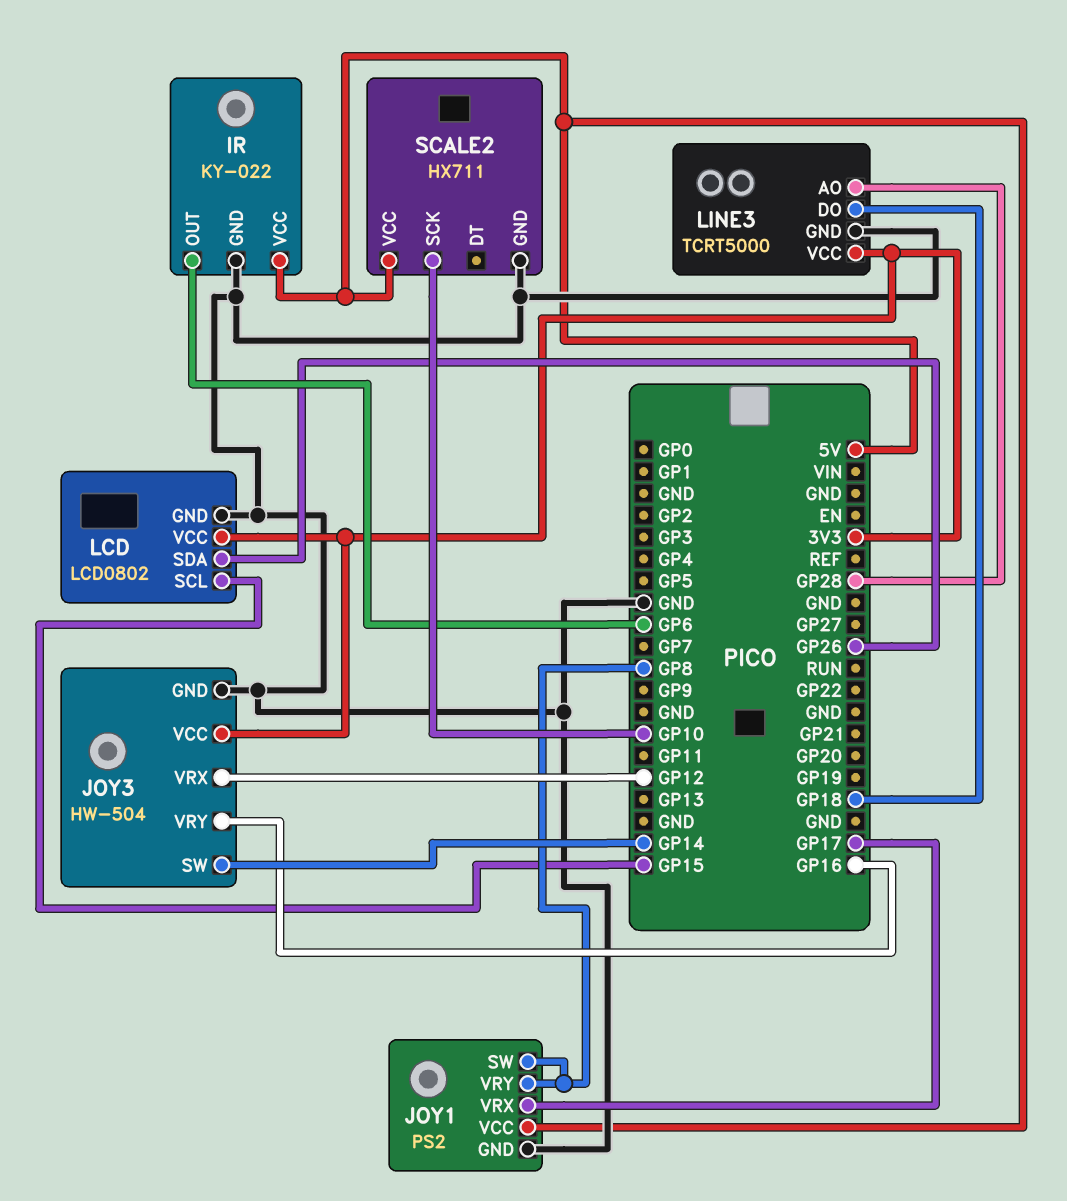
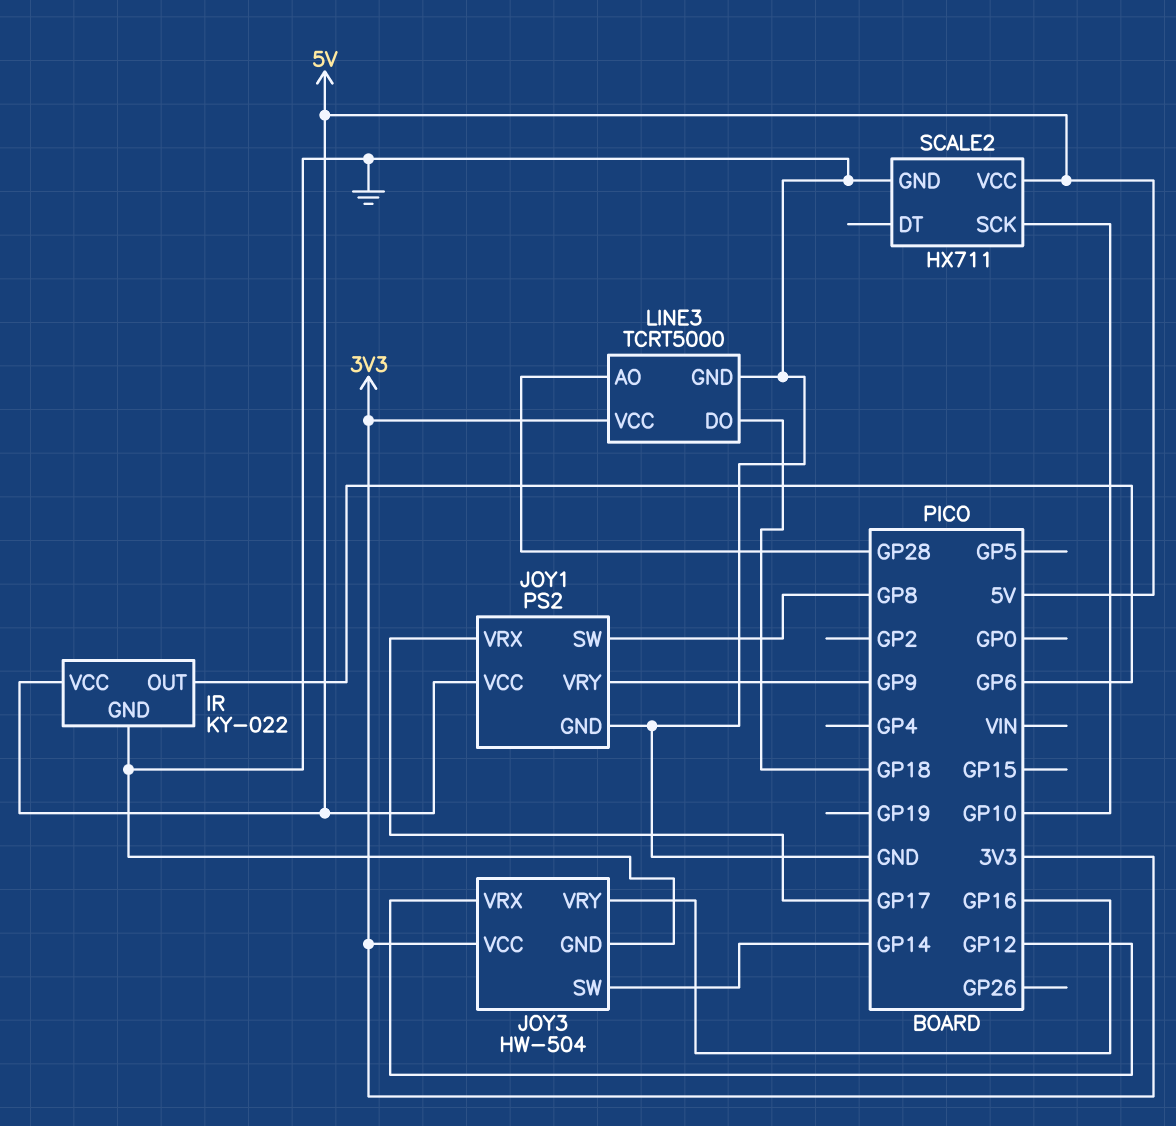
JOY1 pin VRY: GP8 -> GP9
LCD: LCD0802 -> none
LCD pin GND: GND -> none
LCD pin SCL: GP15 -> none
LCD pin SDA: GP26 -> none
LCD pin VCC: 3V3 -> none

